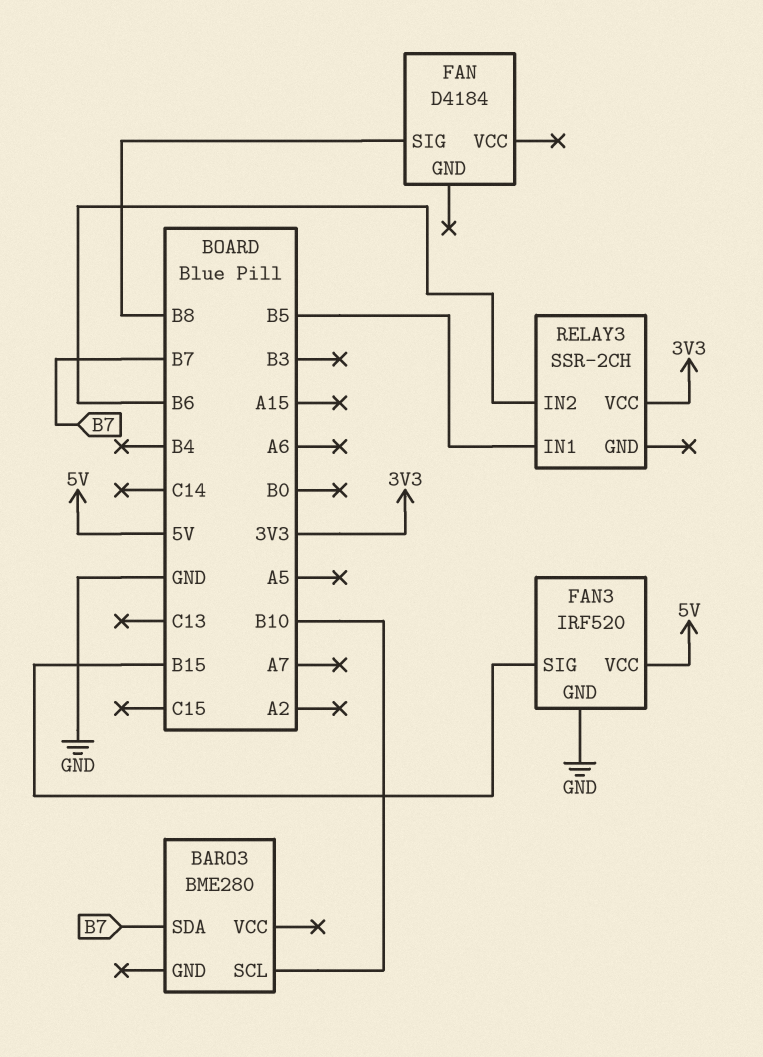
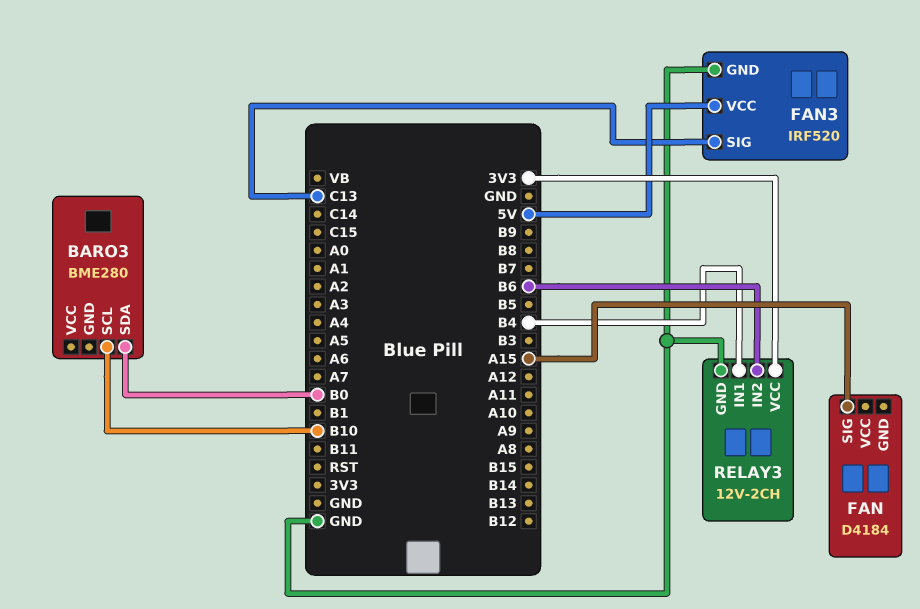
BARO3 pin SDA: B7 -> B0
FAN pin SIG: B8 -> A15
FAN3 pin SIG: B15 -> C13
RELAY3: SSR-2CH -> 12V-2CH
RELAY3 pin GND: none -> GND
RELAY3 pin IN1: B5 -> B4

